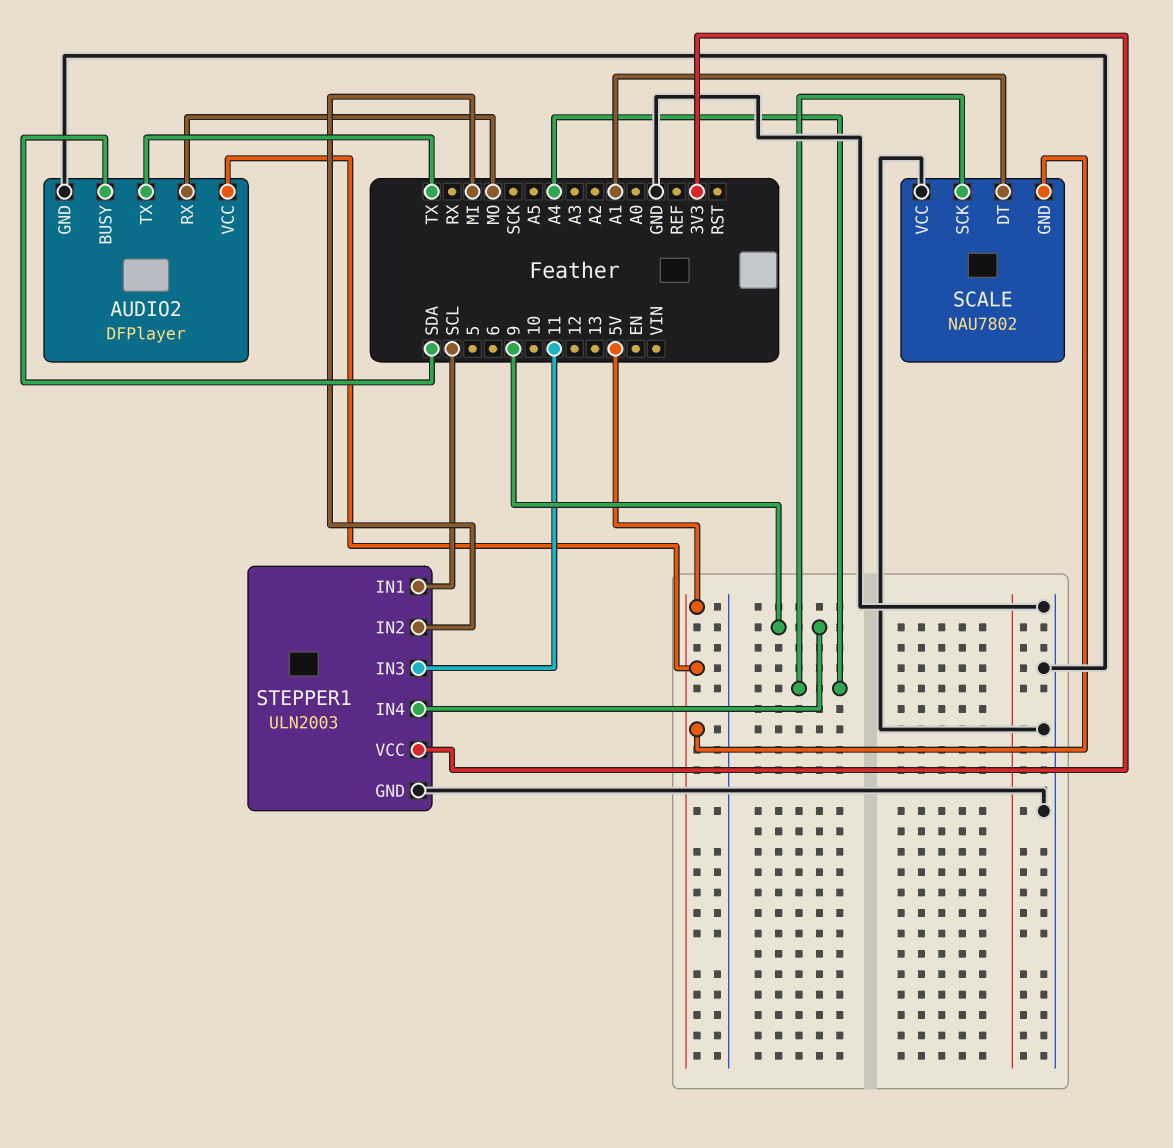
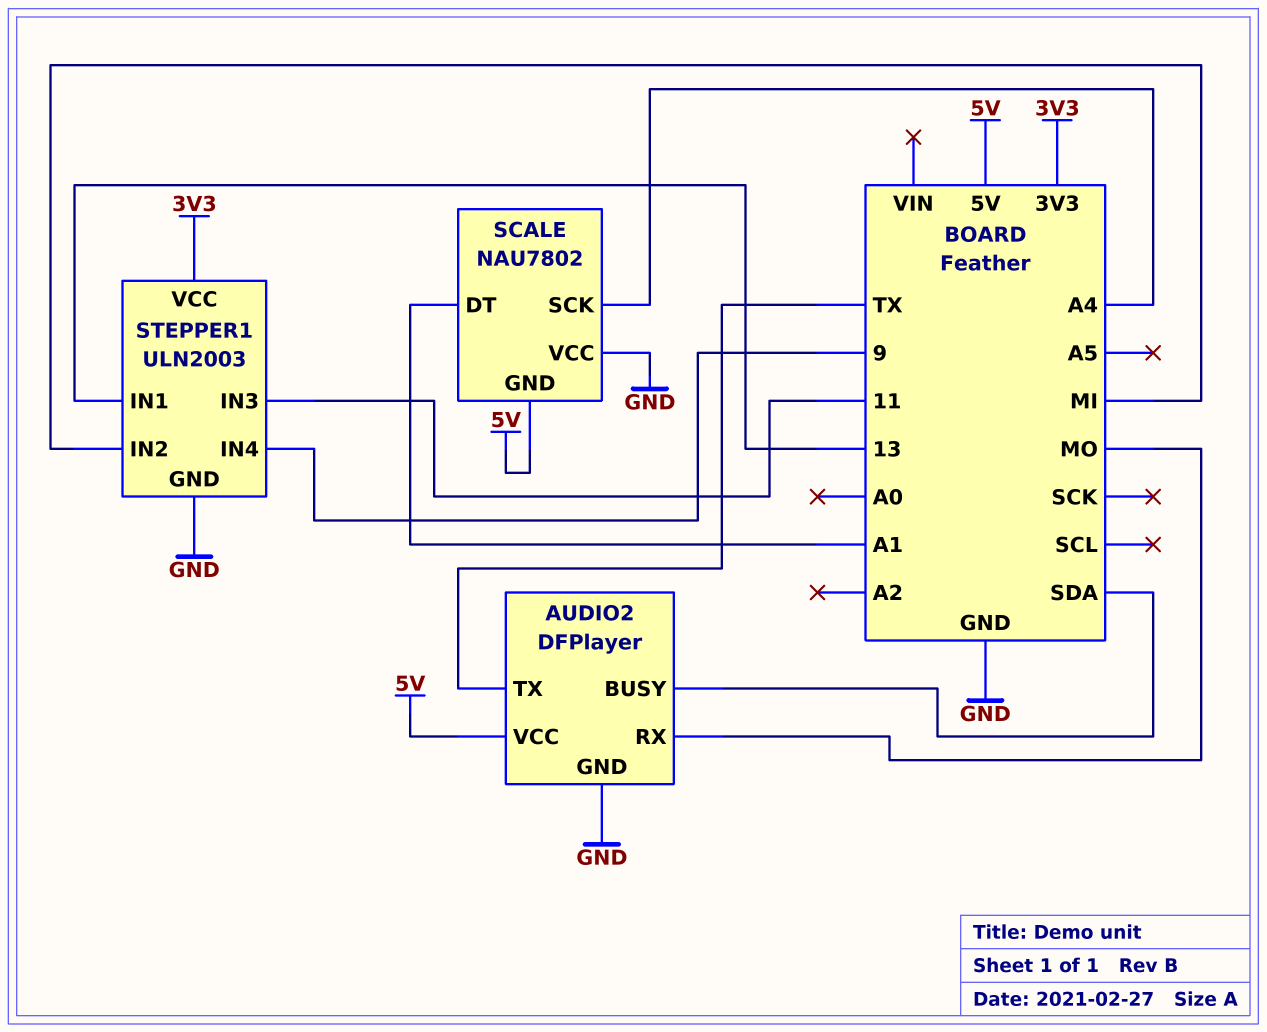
STEPPER1 pin IN1: SCL -> 13

